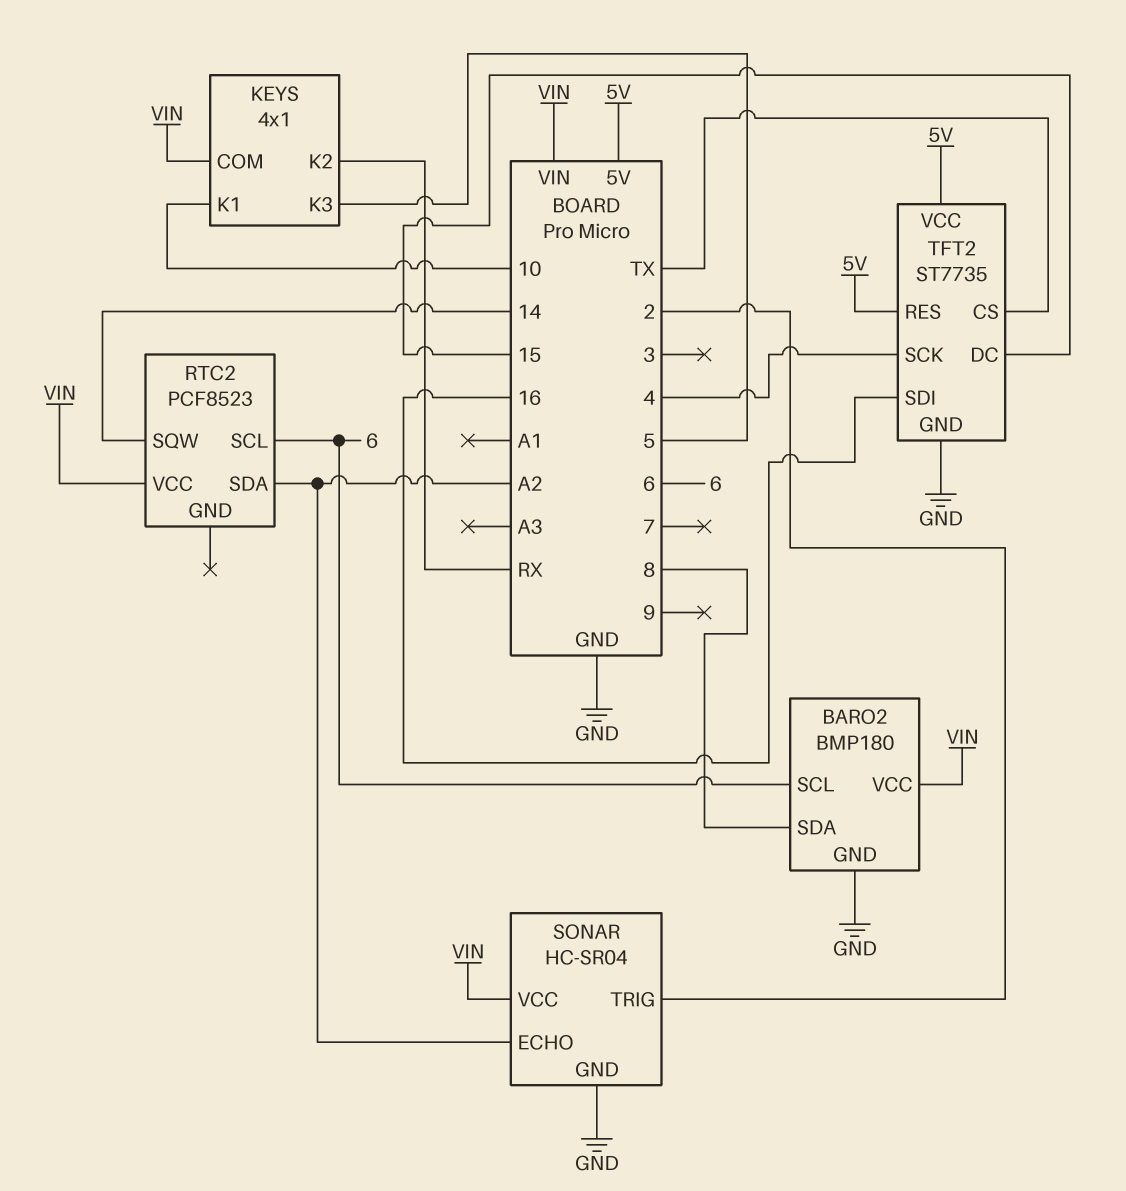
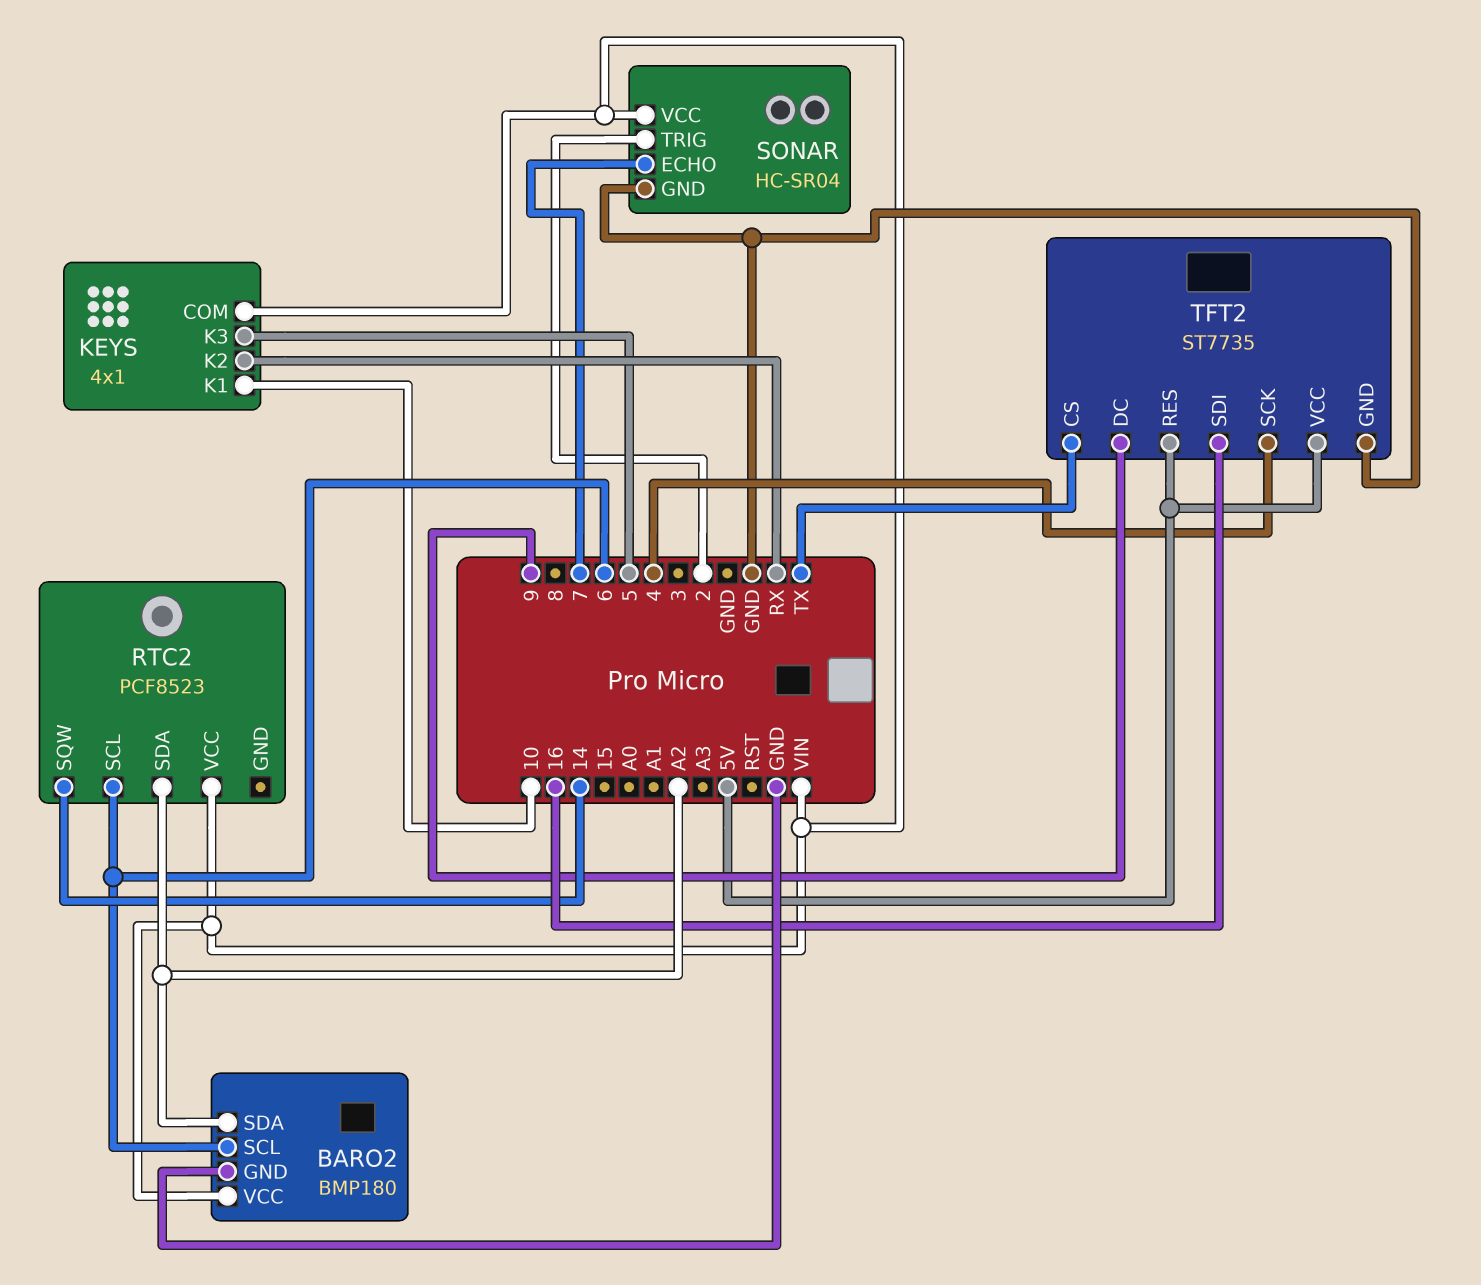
BARO2 pin SDA: 8 -> A2
SONAR pin ECHO: A2 -> 7
TFT2 pin DC: 15 -> 9

